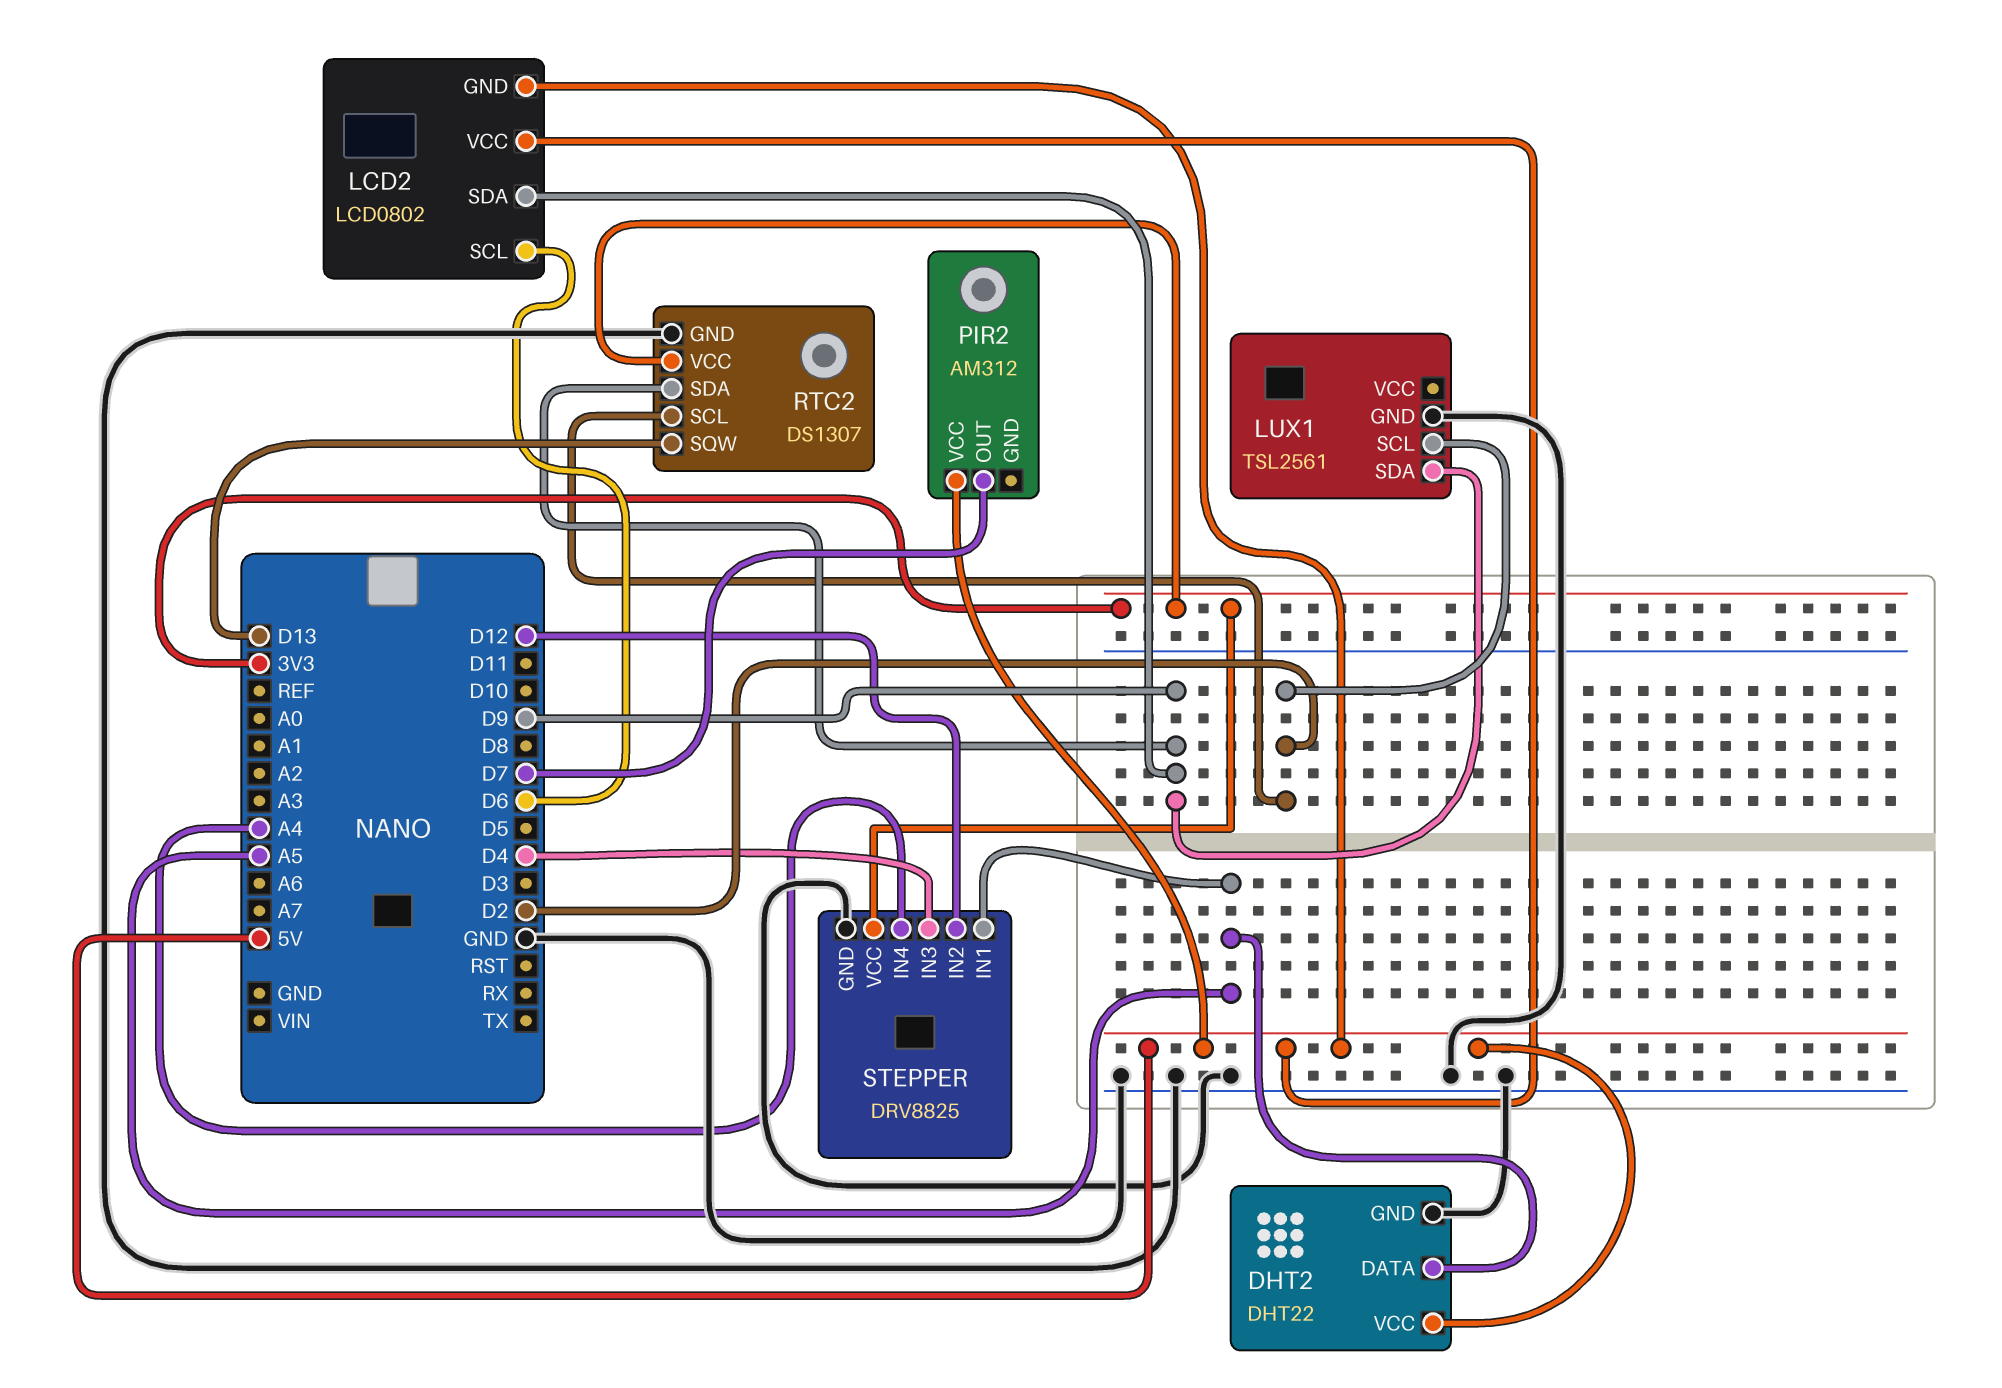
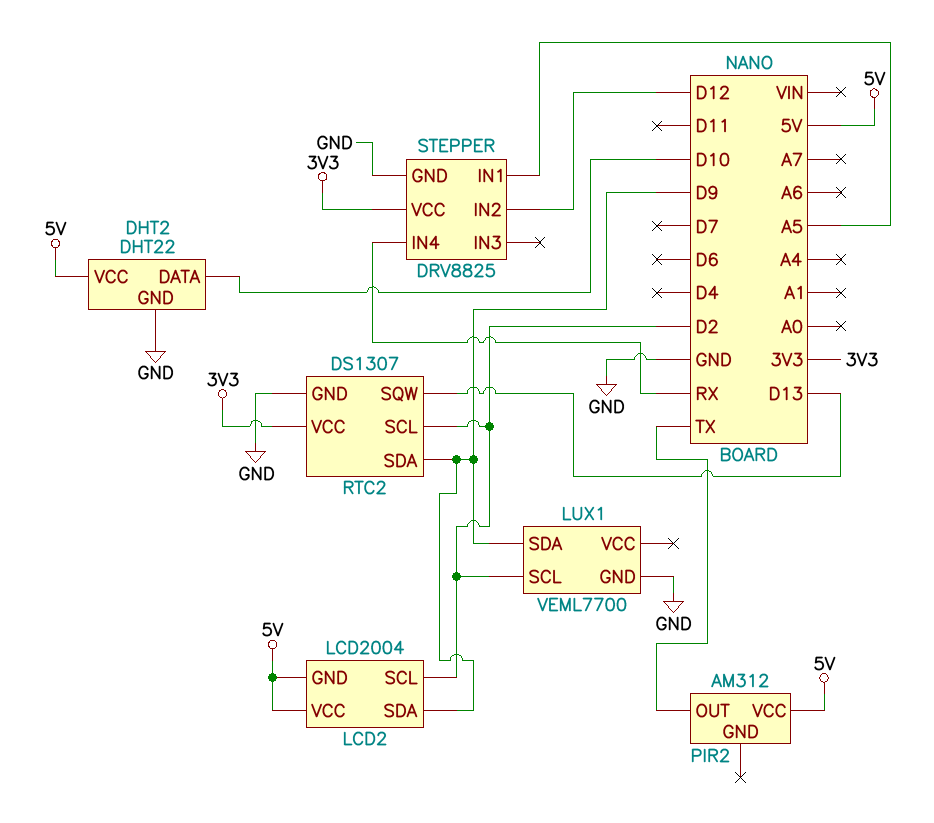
DHT2 pin DATA: A5 -> D10
LCD2: LCD0802 -> LCD2004
LCD2 pin SCL: D6 -> D2
LUX1: TSL2561 -> VEML7700
PIR2 pin OUT: D7 -> TX
STEPPER pin IN3: D4 -> none
STEPPER pin IN4: A4 -> RX

